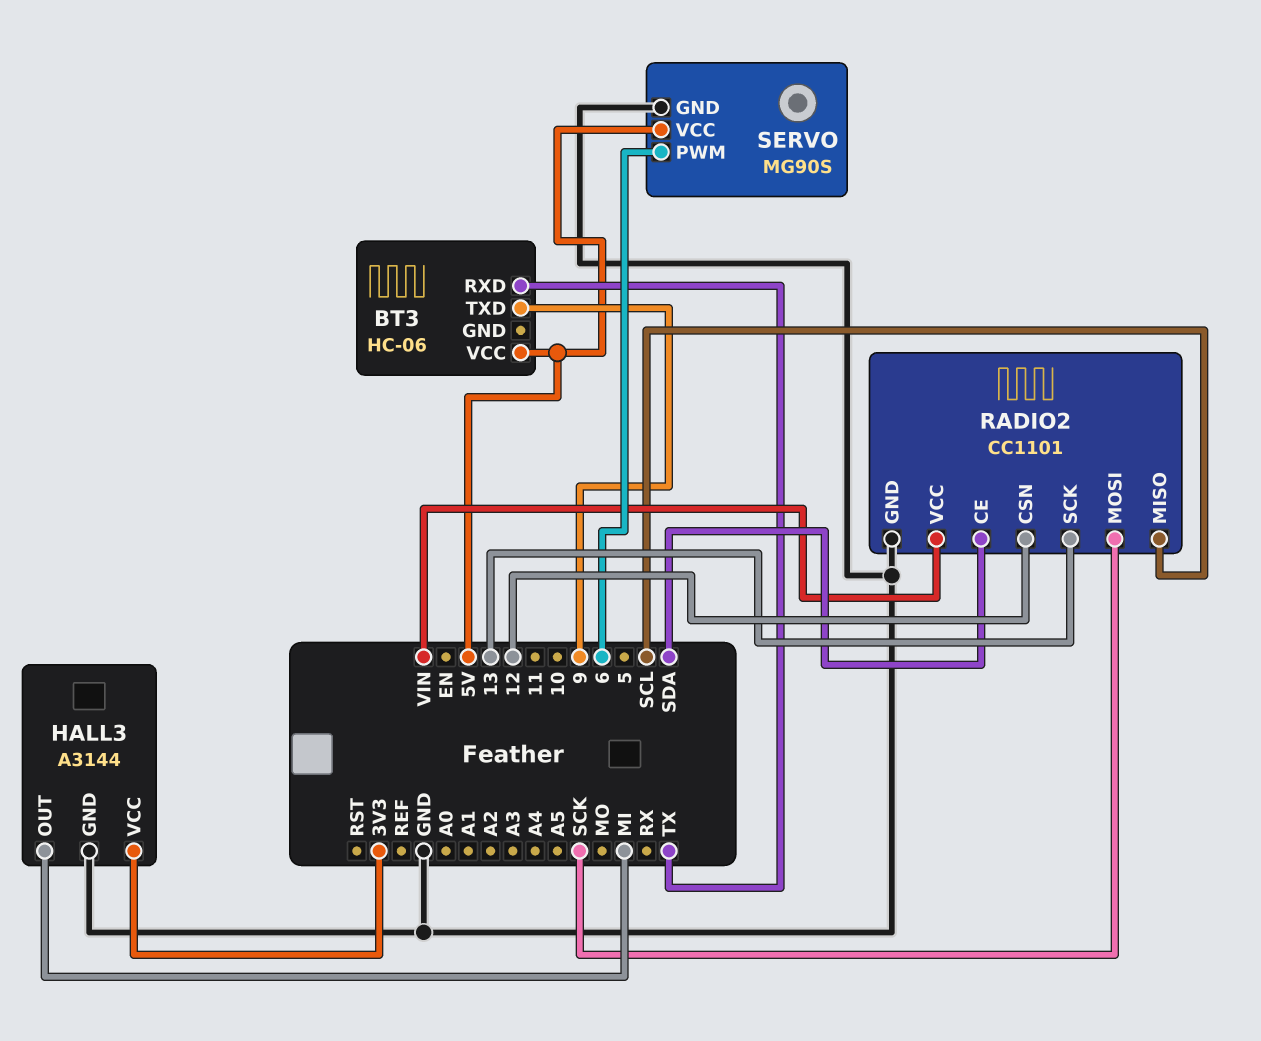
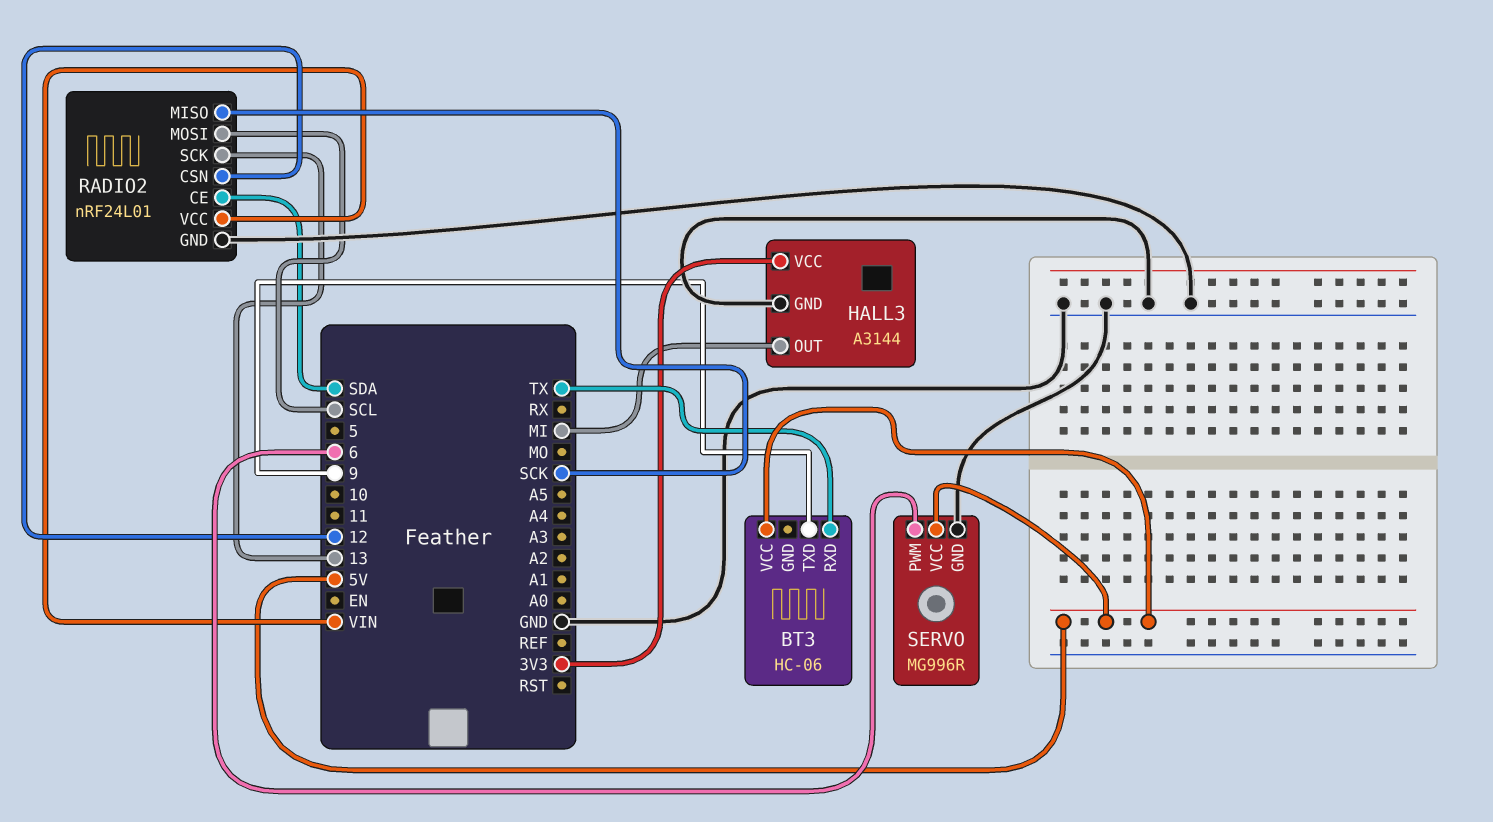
RADIO2: CC1101 -> nRF24L01
RADIO2 pin MISO: SCL -> SCK
RADIO2 pin MOSI: SCK -> SCL
SERVO: MG90S -> MG996R

